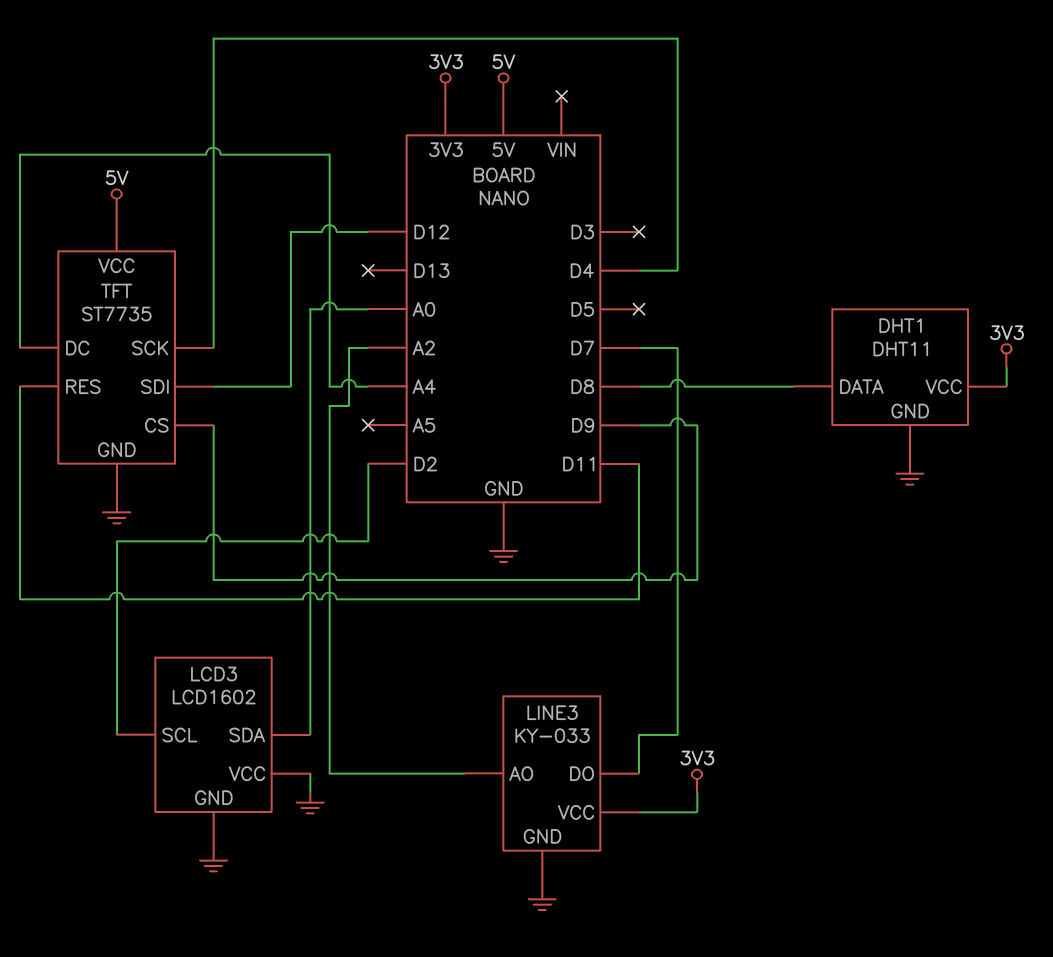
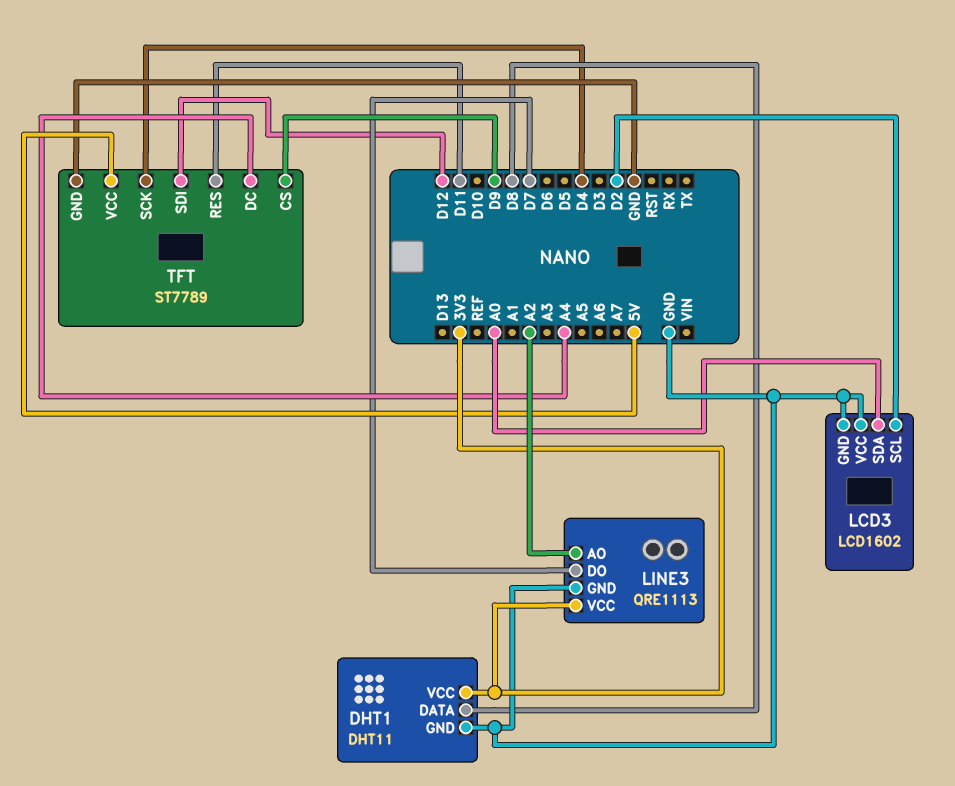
LINE3: KY-033 -> QRE1113
TFT: ST7735 -> ST7789

